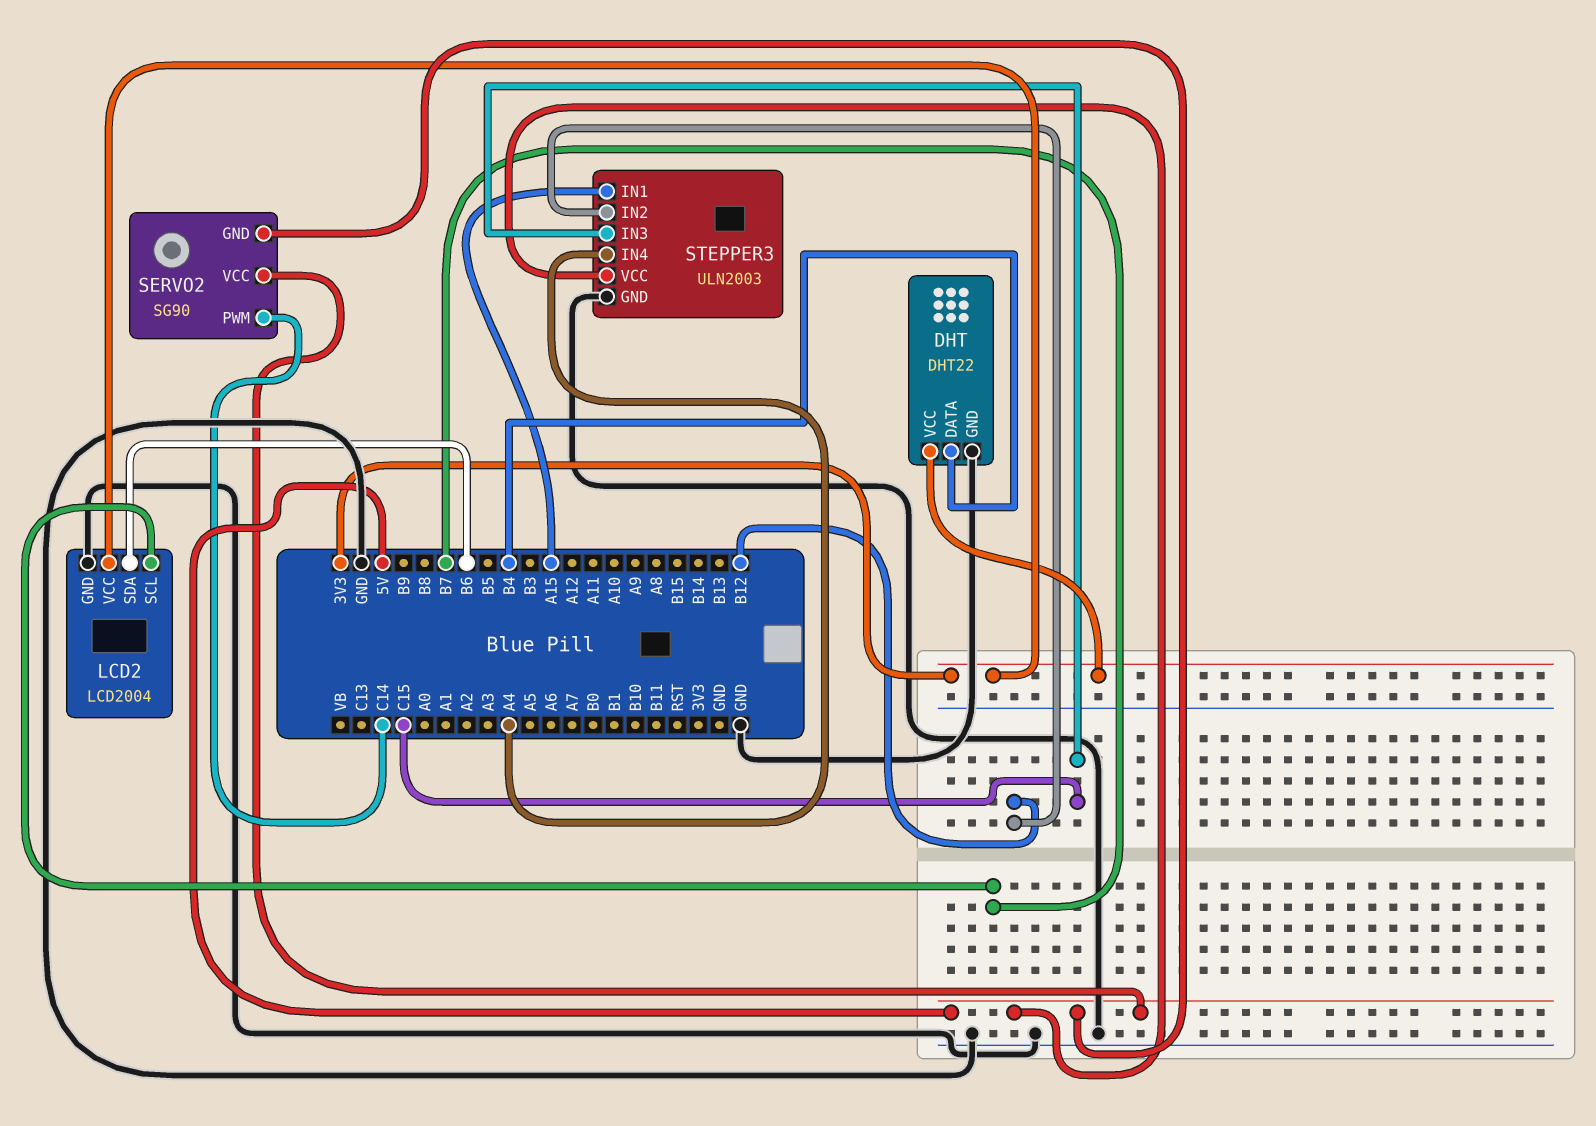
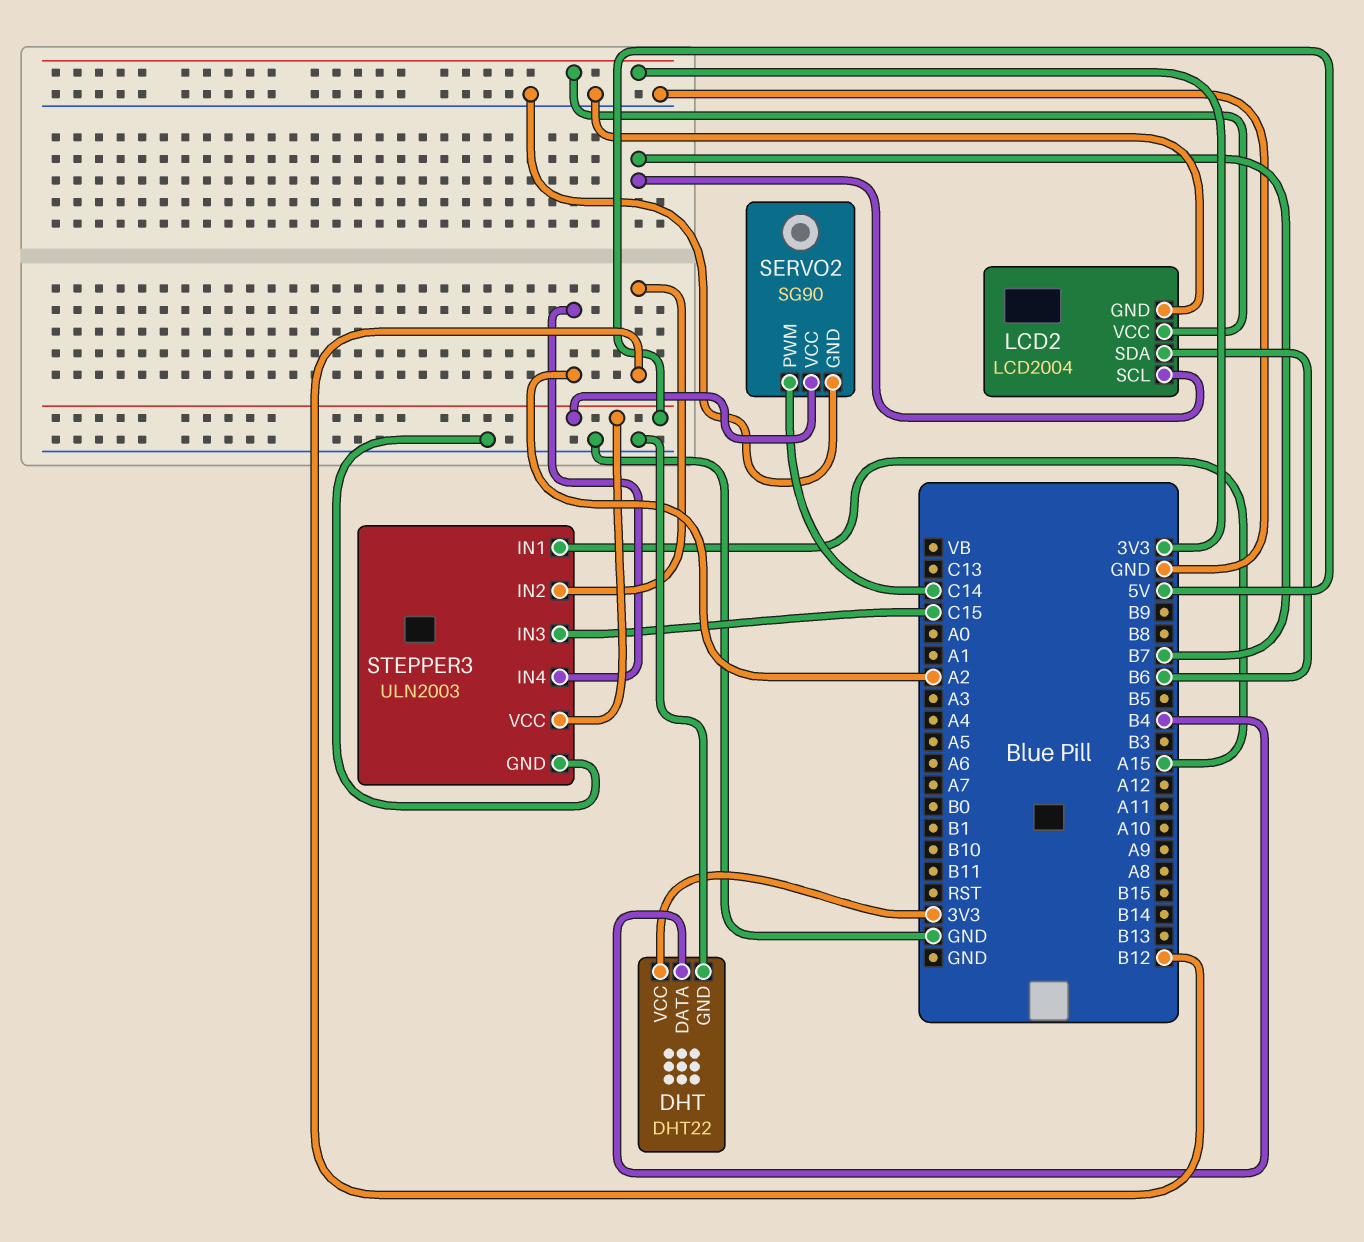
SERVO2 pin GND: 5V -> GND
STEPPER3 pin IN4: A4 -> A2

